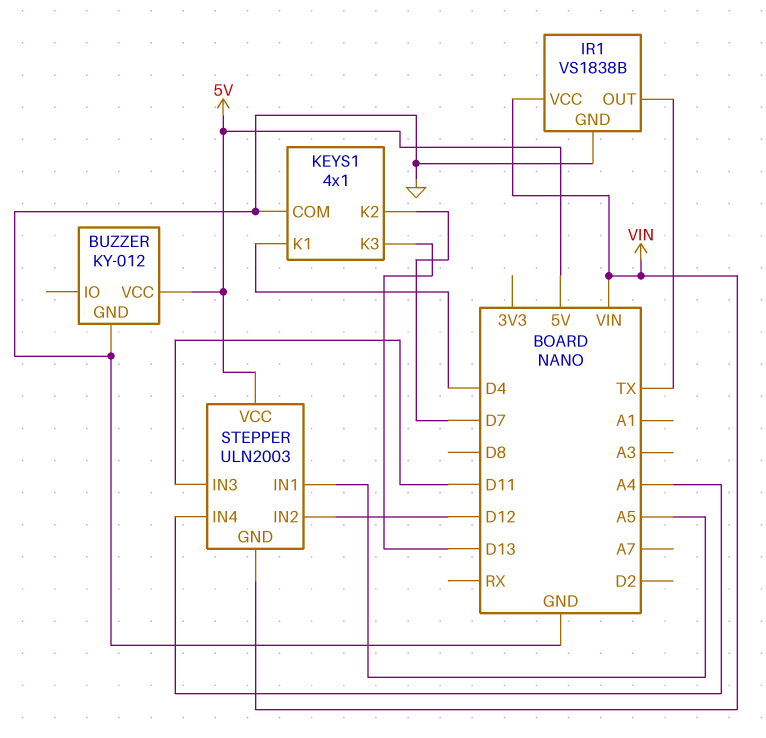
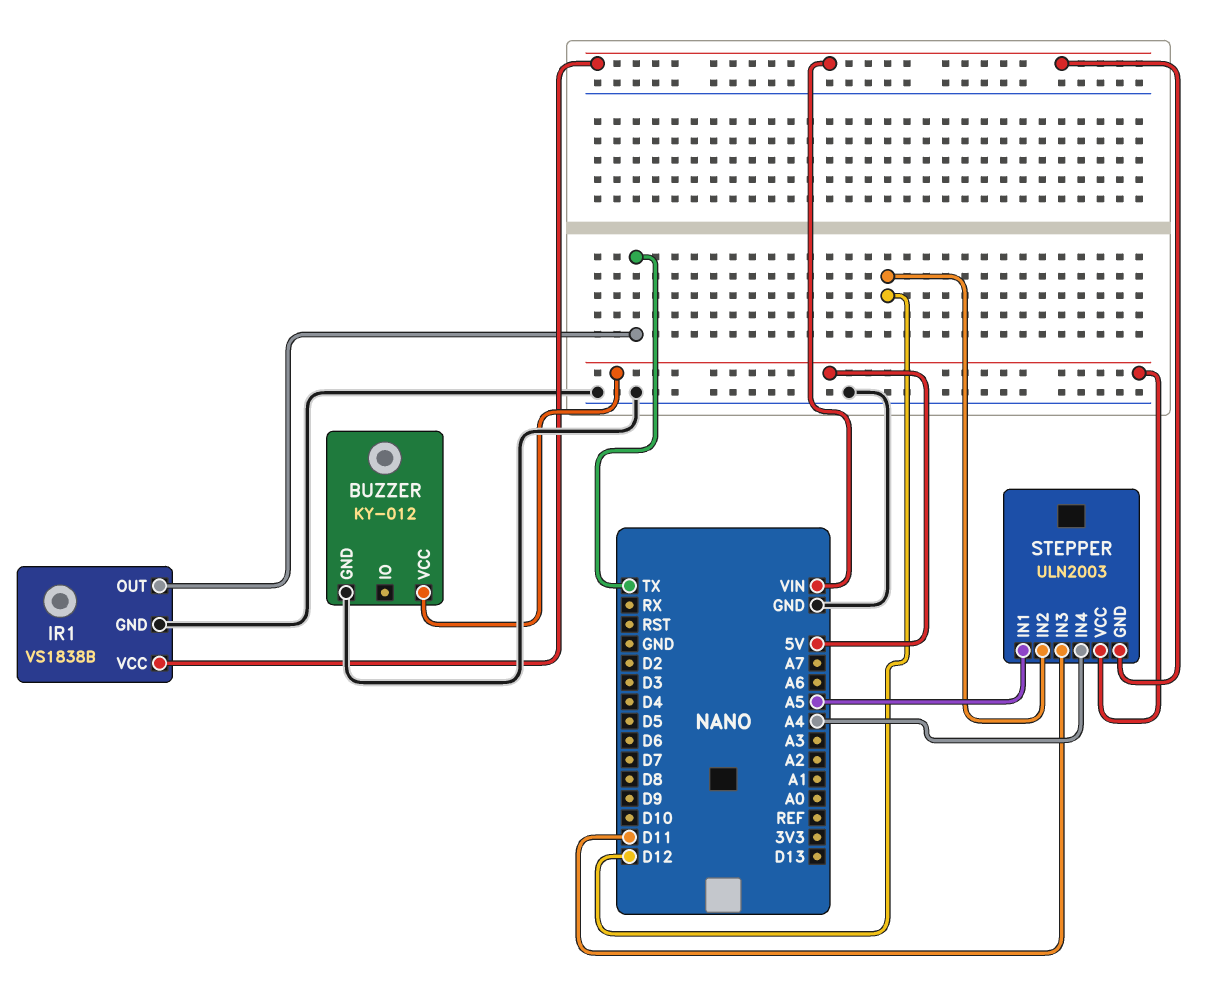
KEYS1: 4x1 -> none
KEYS1 pin COM: GND -> none
KEYS1 pin K1: D4 -> none
KEYS1 pin K2: D7 -> none
KEYS1 pin K3: D13 -> none

